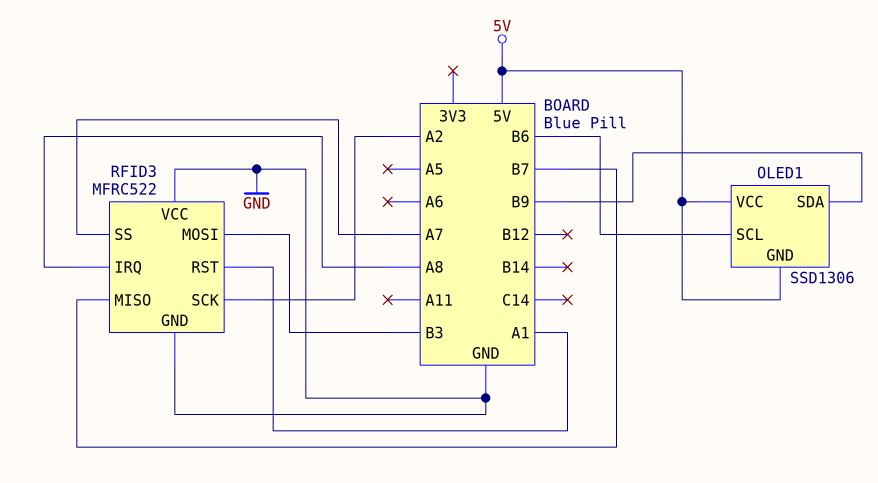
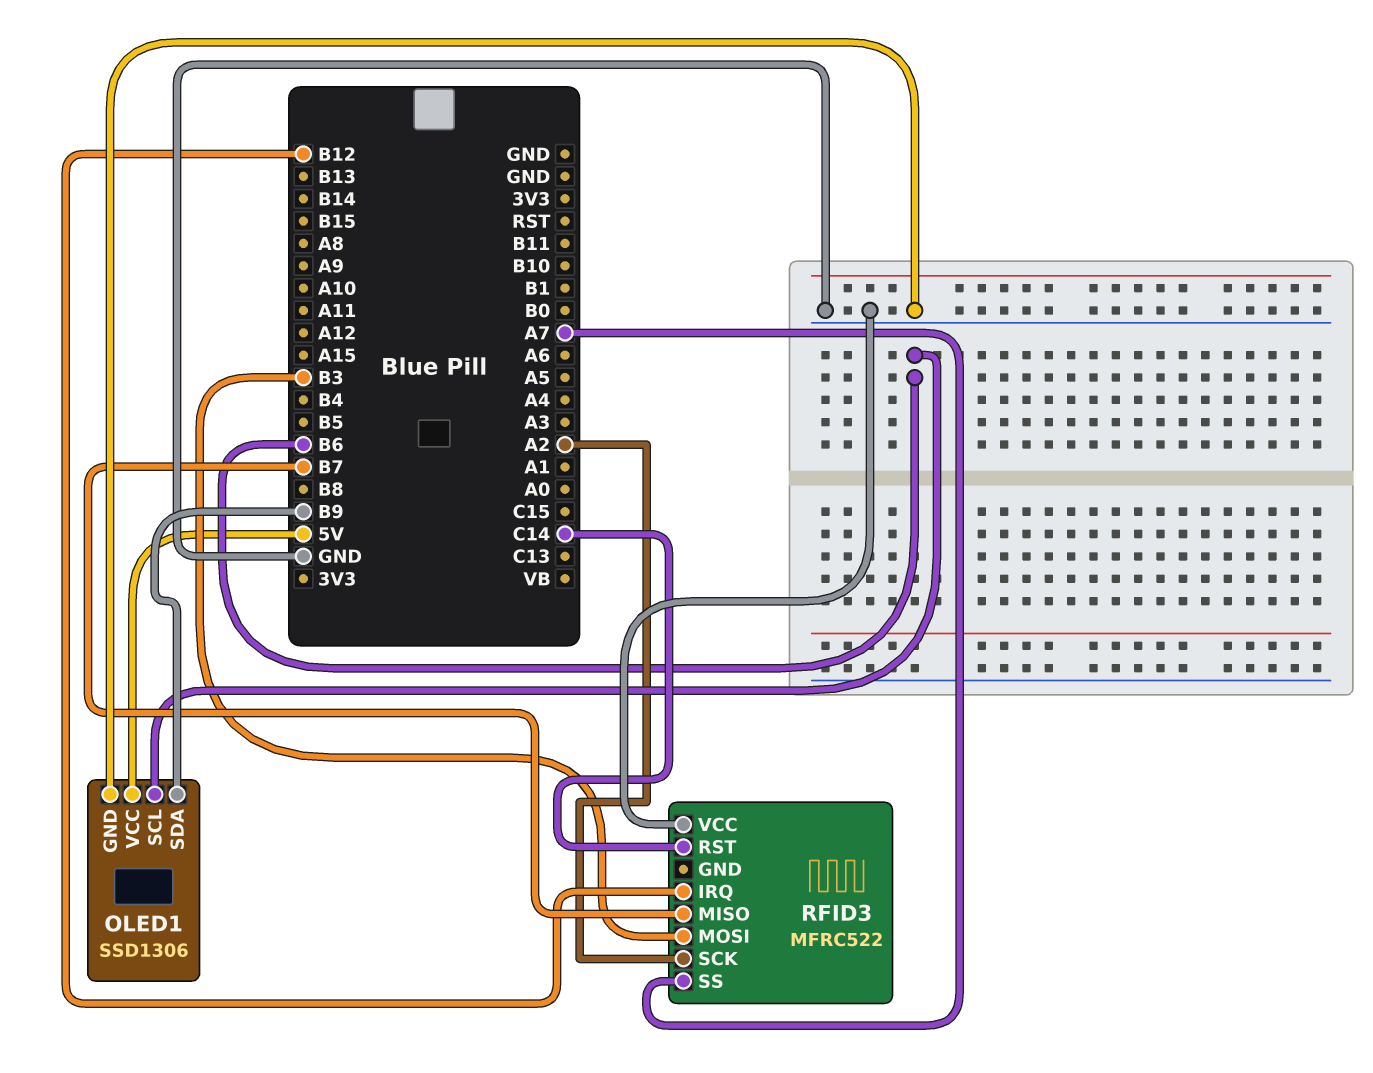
OLED1 pin GND: 5V -> GND
RFID3 pin GND: GND -> none
RFID3 pin IRQ: A8 -> B12
RFID3 pin RST: A1 -> C14

